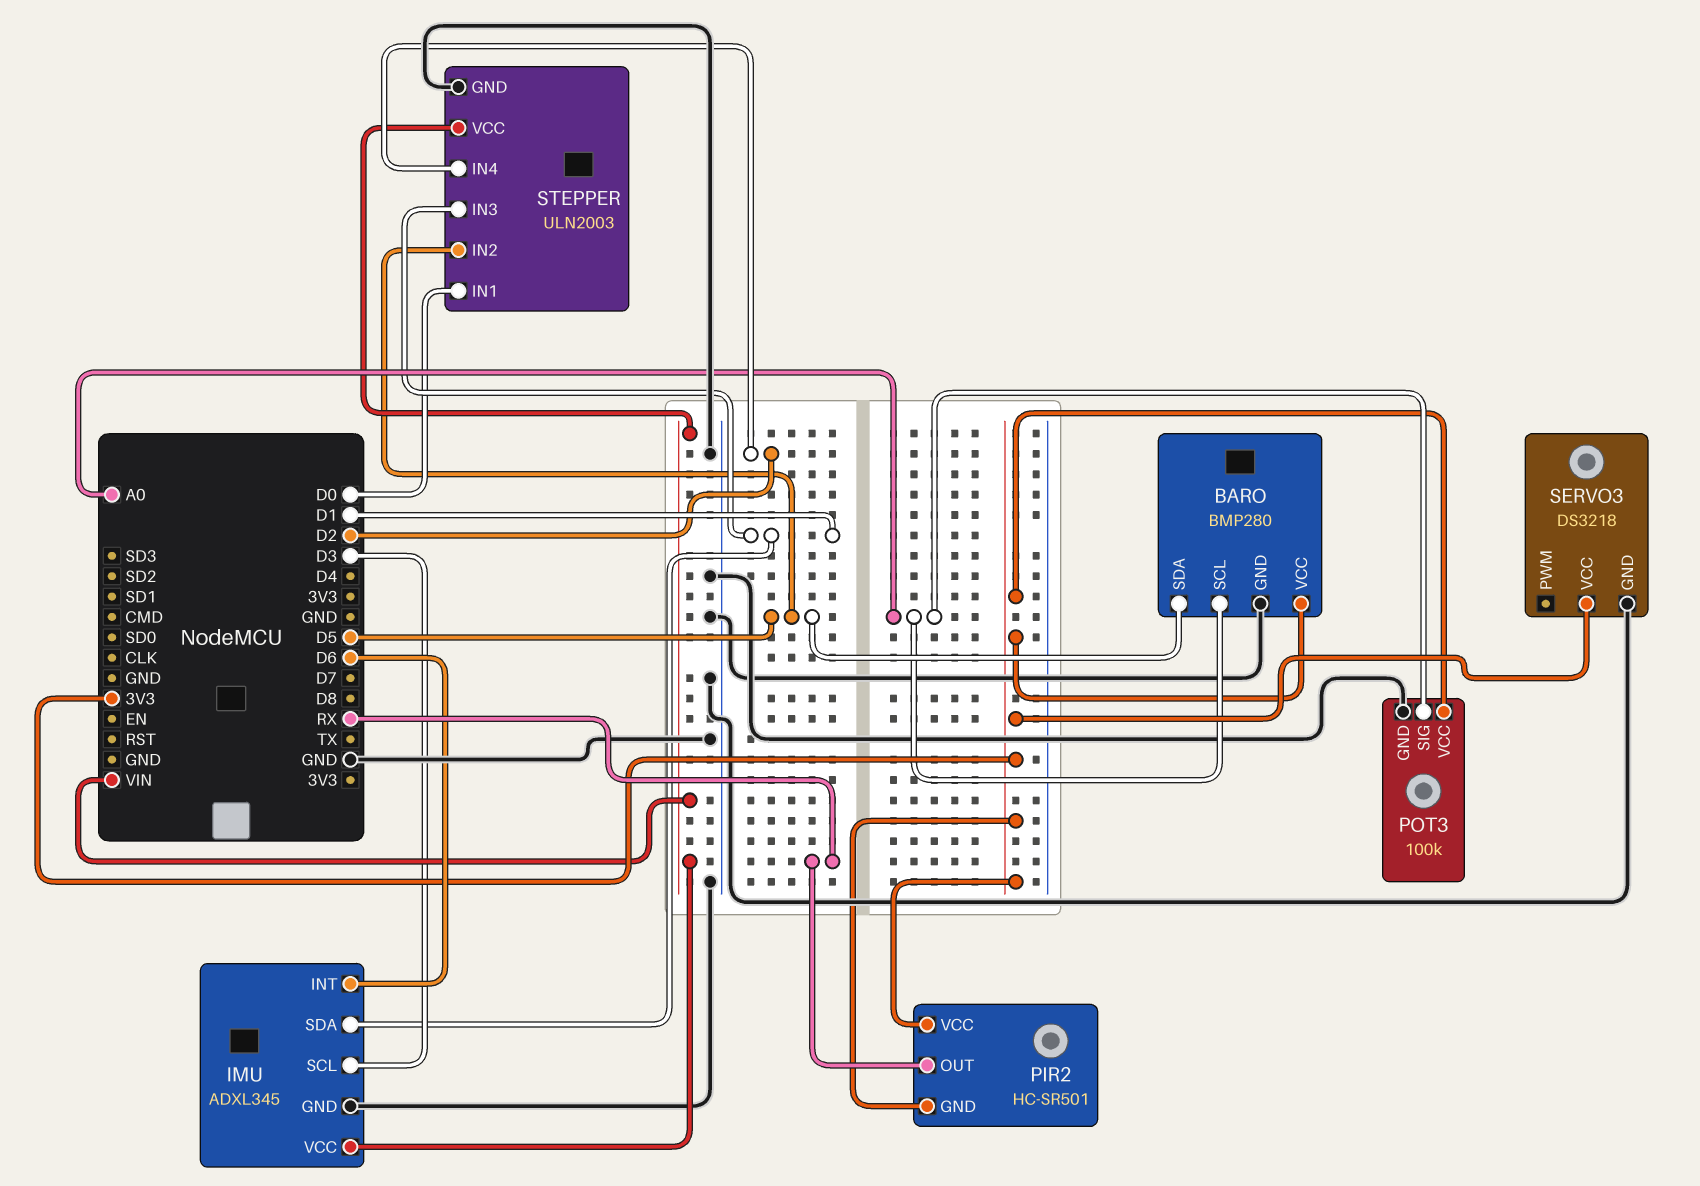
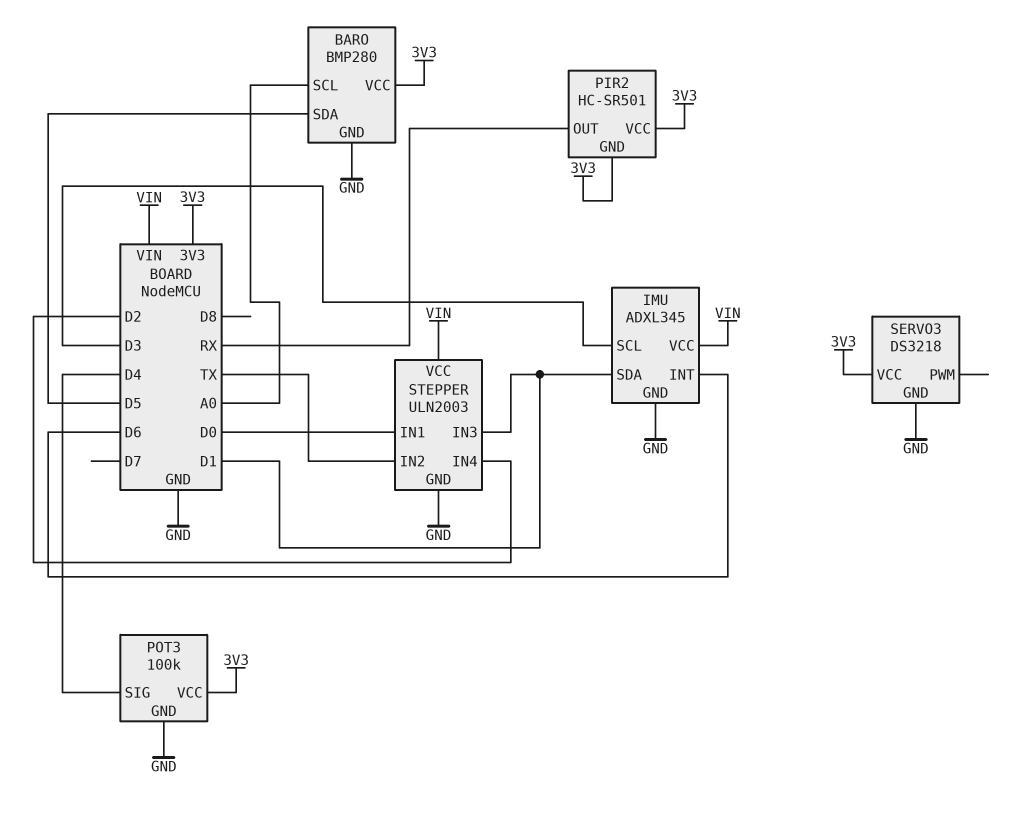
POT3 pin SIG: A0 -> D4
STEPPER pin IN2: D5 -> TX

